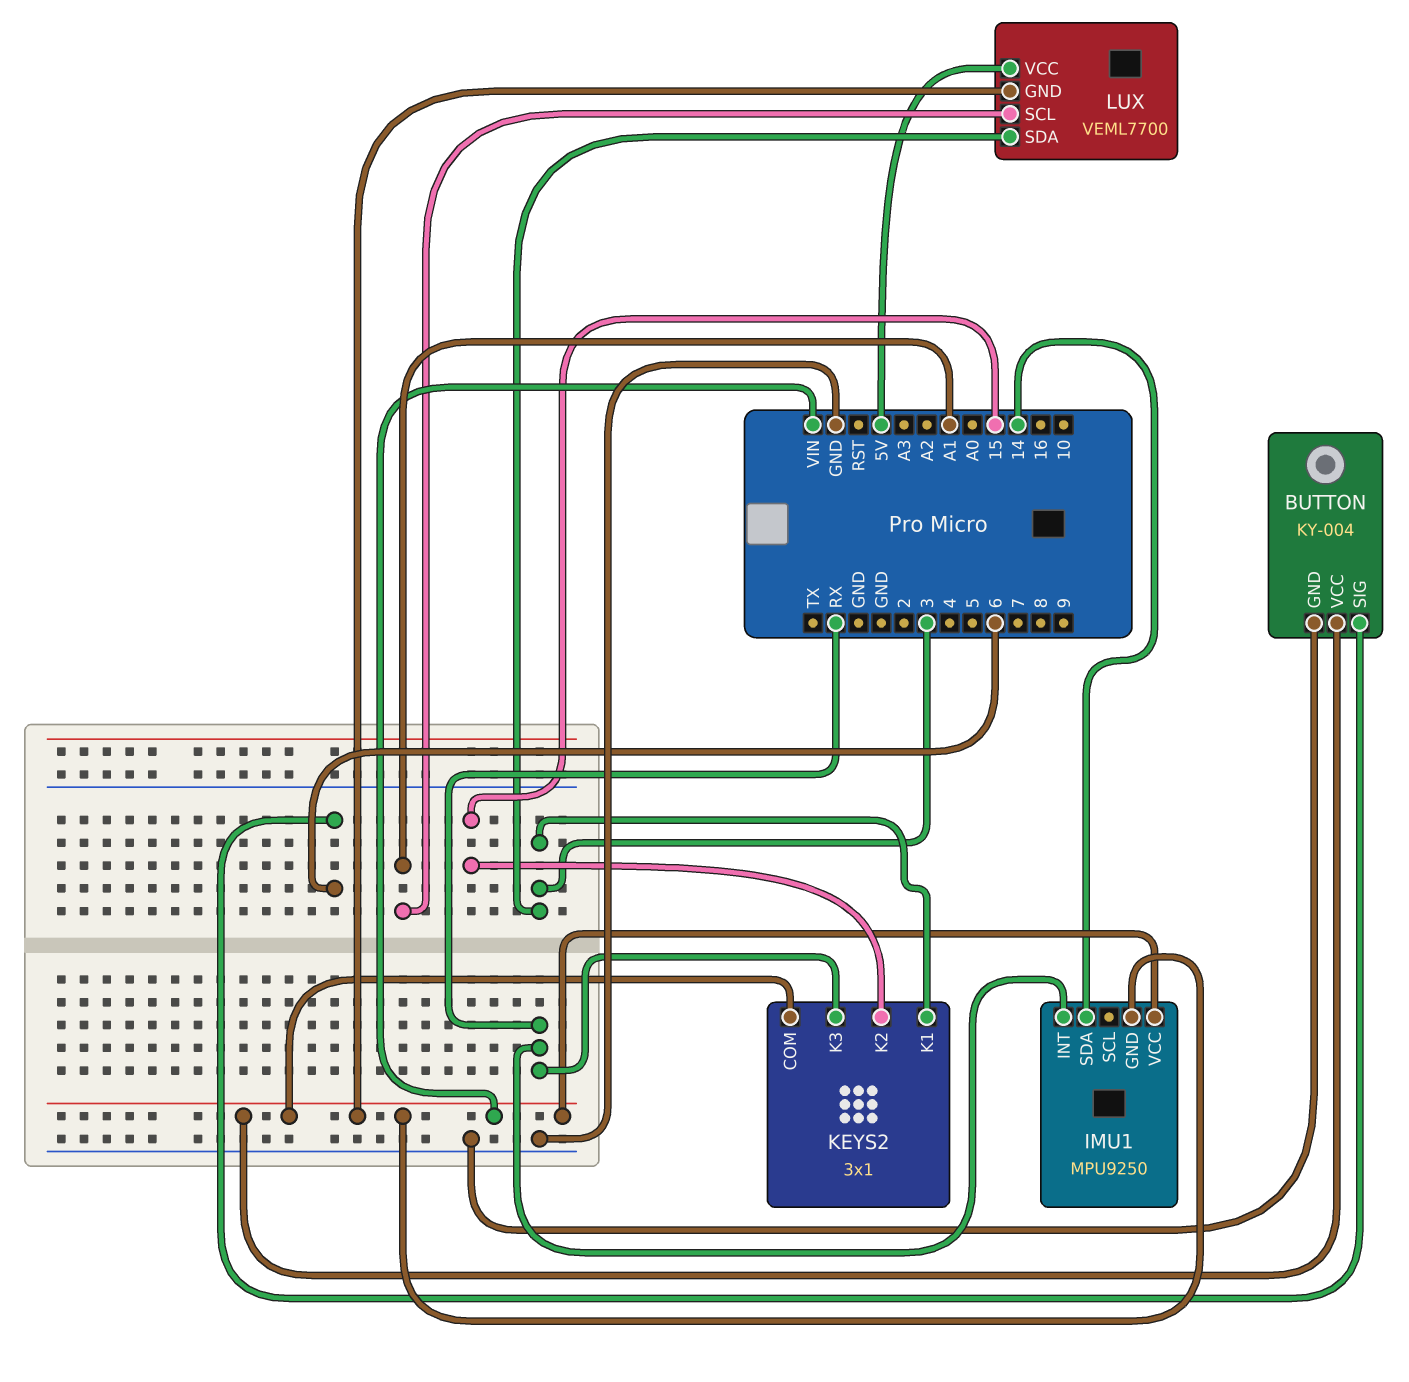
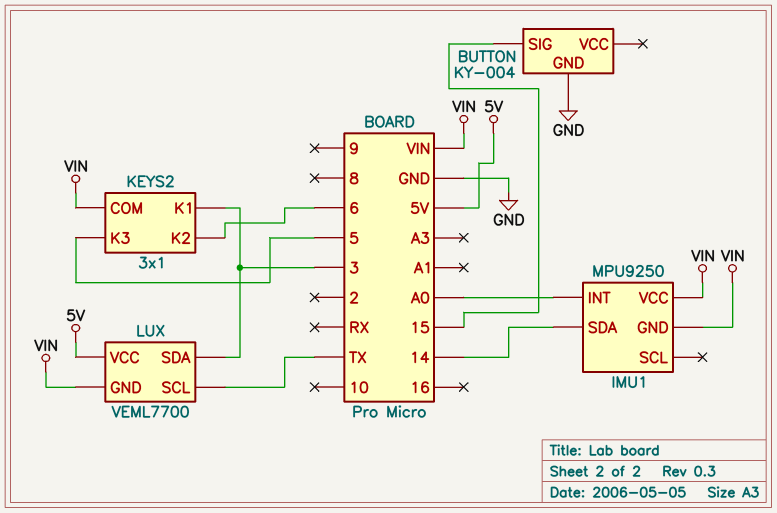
BUTTON pin SIG: 6 -> 15
BUTTON pin VCC: VIN -> none
IMU1 pin INT: RX -> A0
KEYS2 pin K2: 15 -> 6
KEYS2 pin K3: RX -> 5
LUX pin SCL: A1 -> TX

